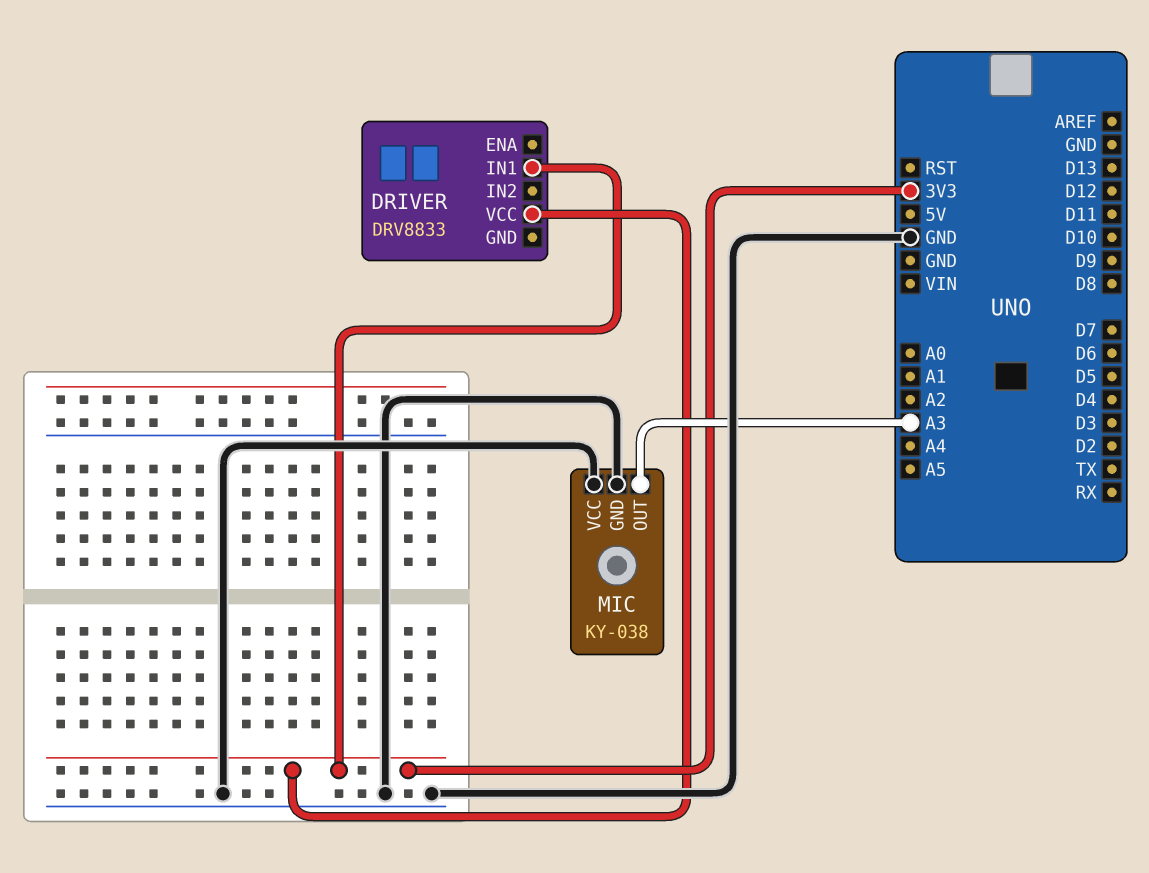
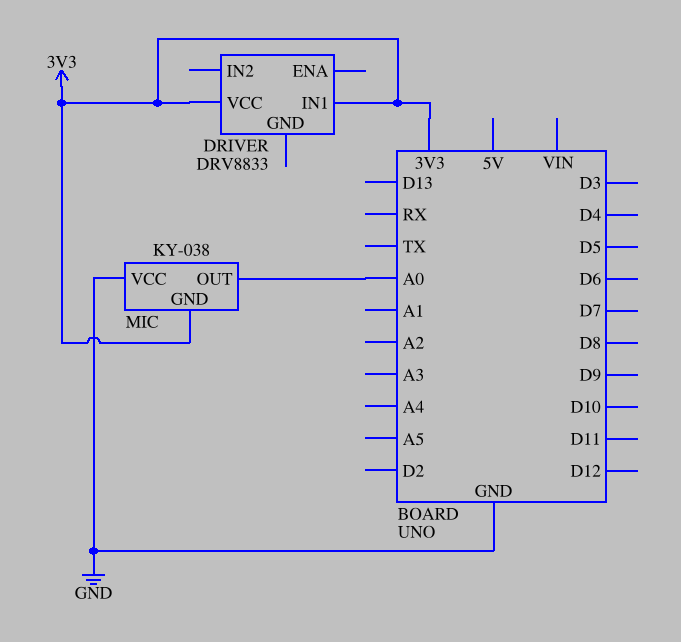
MIC pin GND: GND -> 3V3
MIC pin OUT: A3 -> A0

